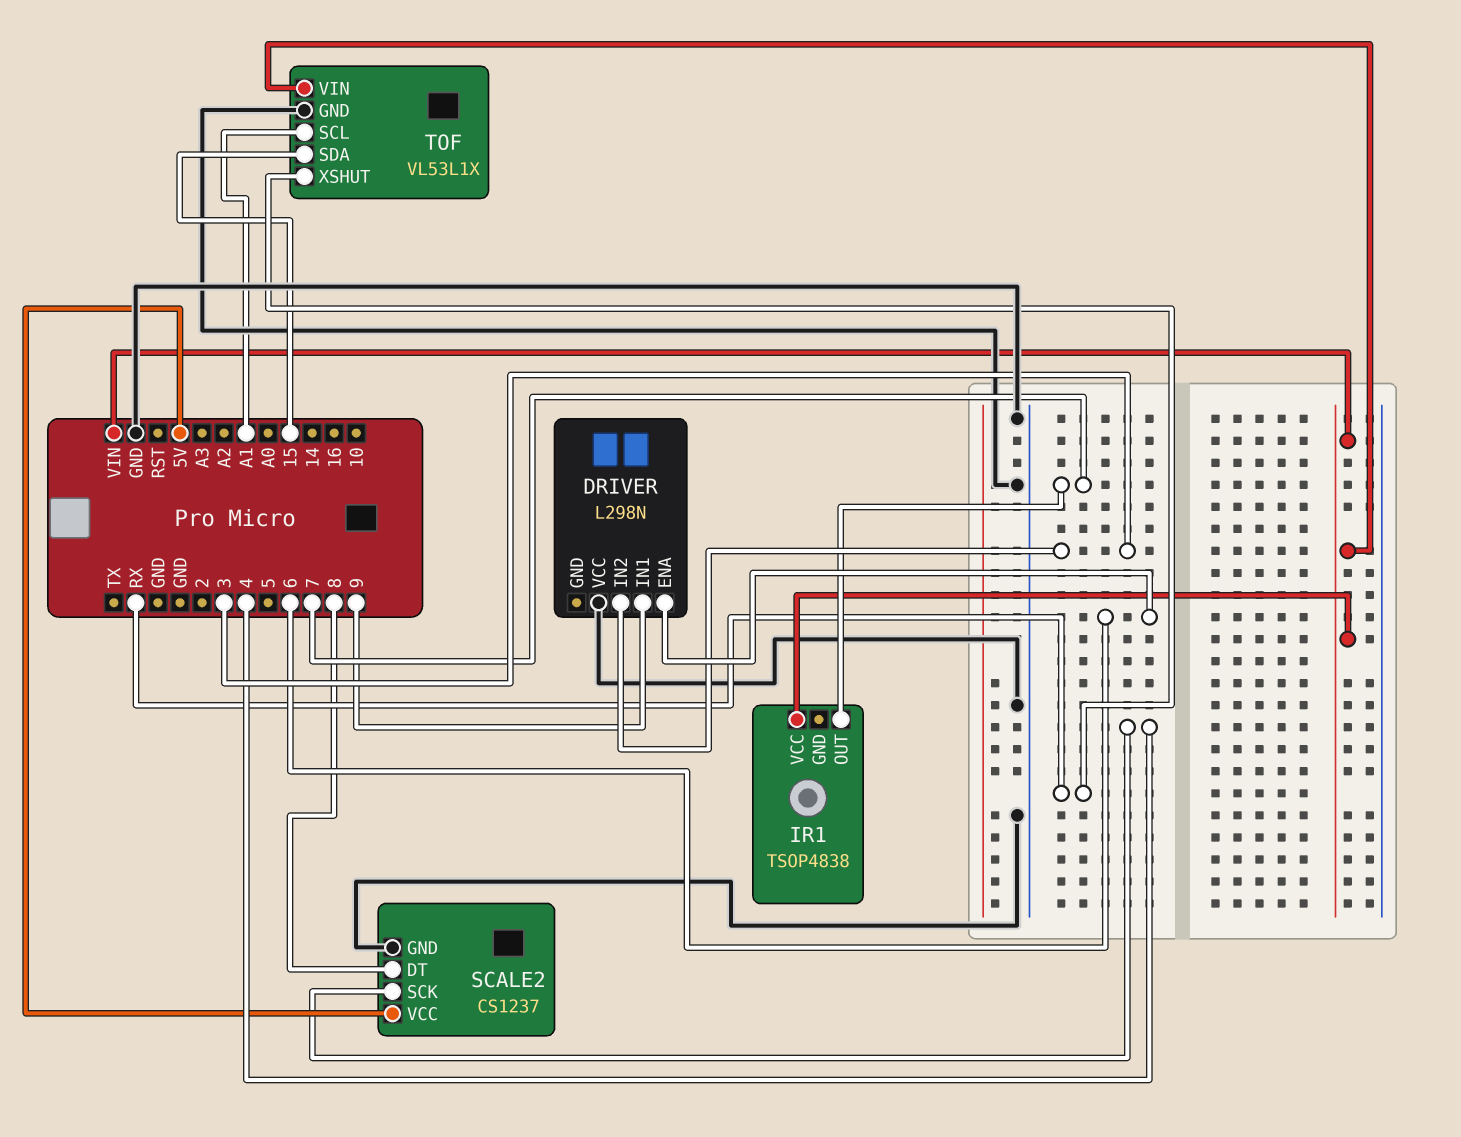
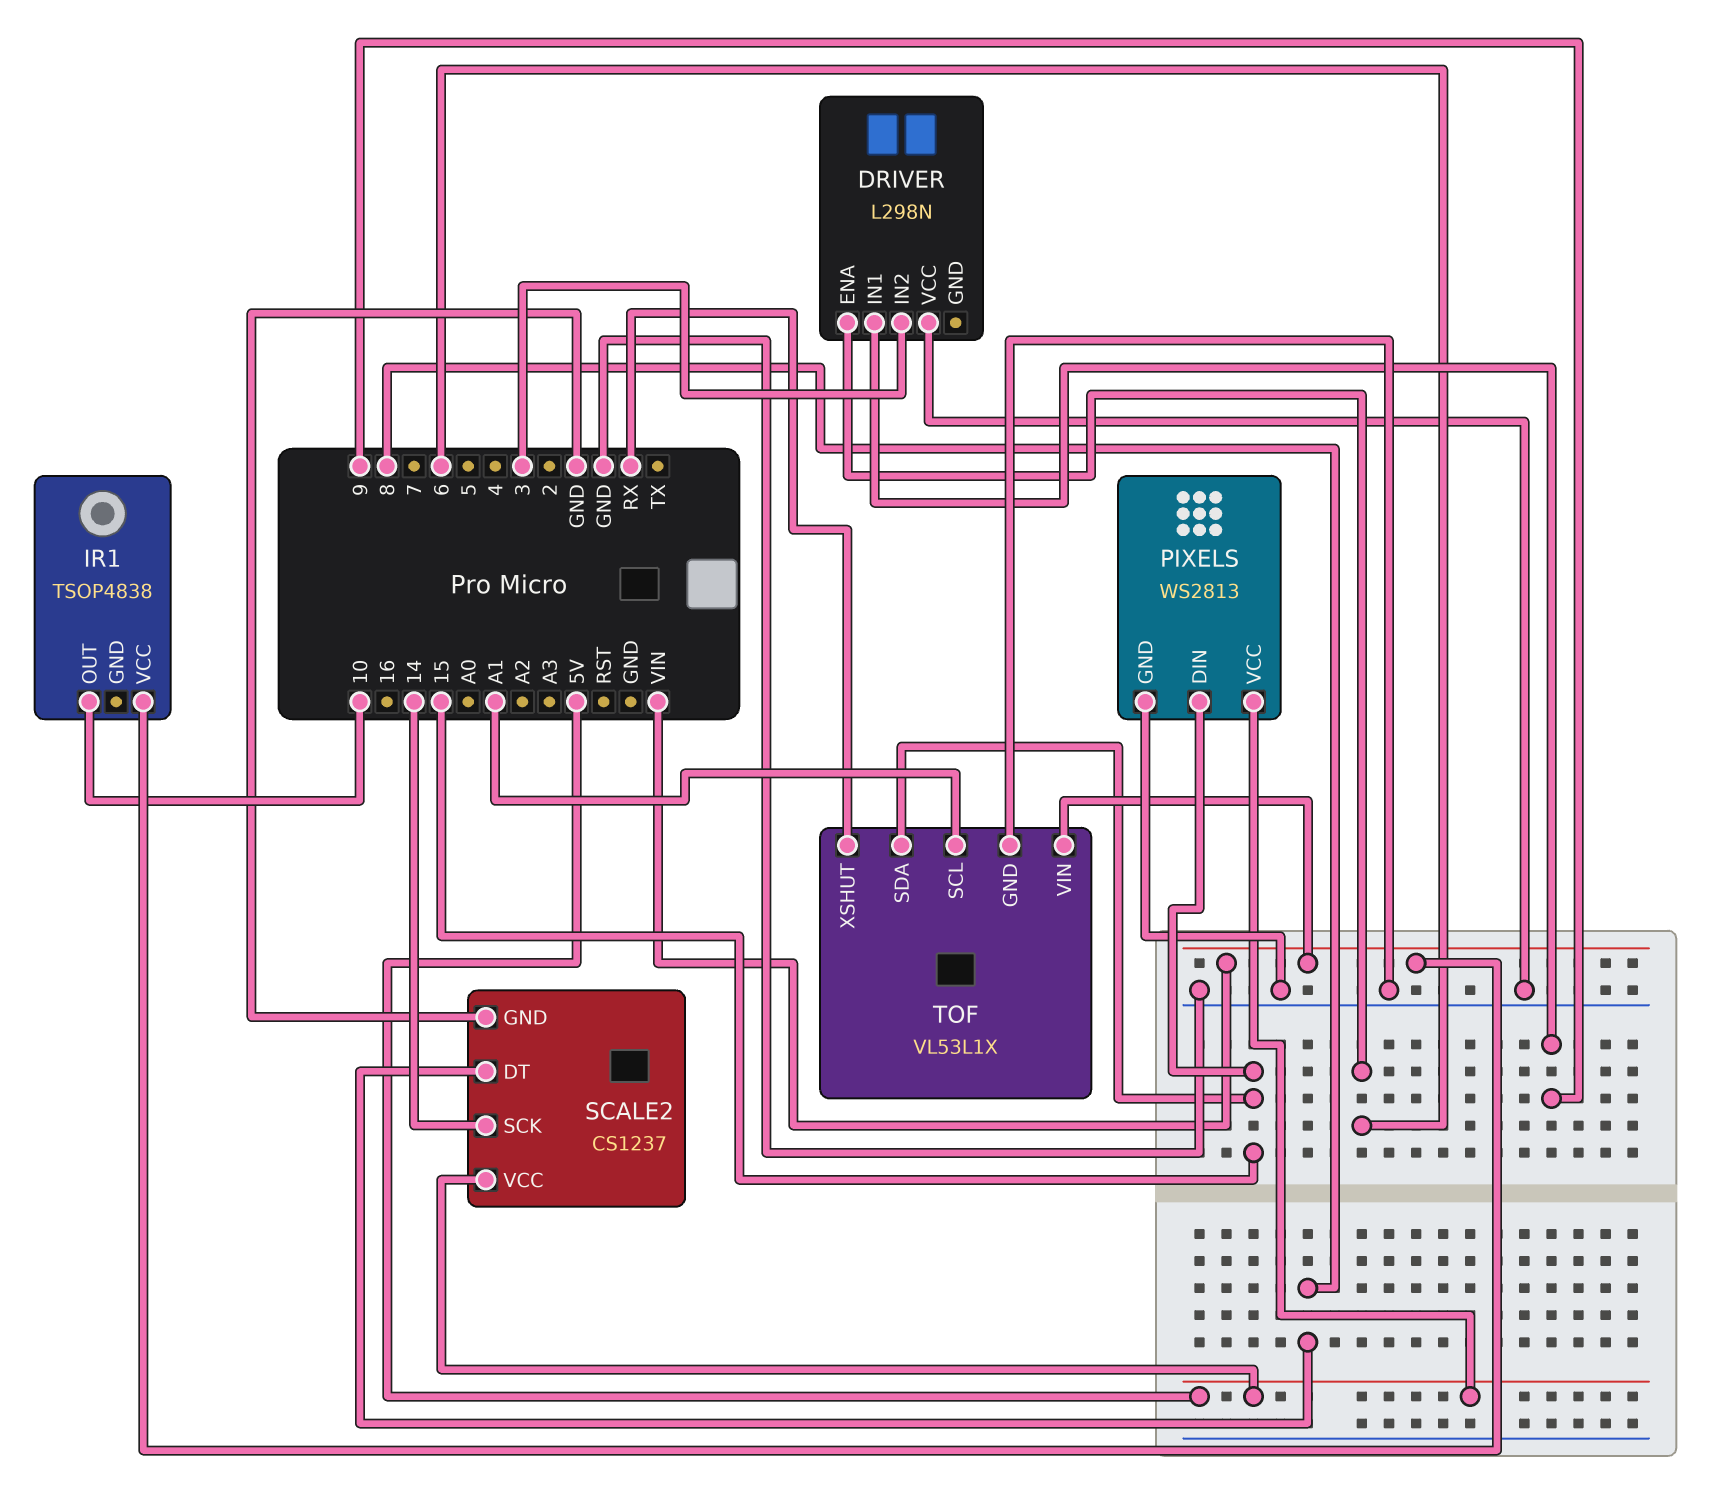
IR1 pin OUT: 7 -> 10
PIXELS: none -> WS2813
PIXELS pin DIN: none -> 15
PIXELS pin GND: none -> GND
PIXELS pin VCC: none -> 5V
SCALE2 pin SCK: 4 -> 14

